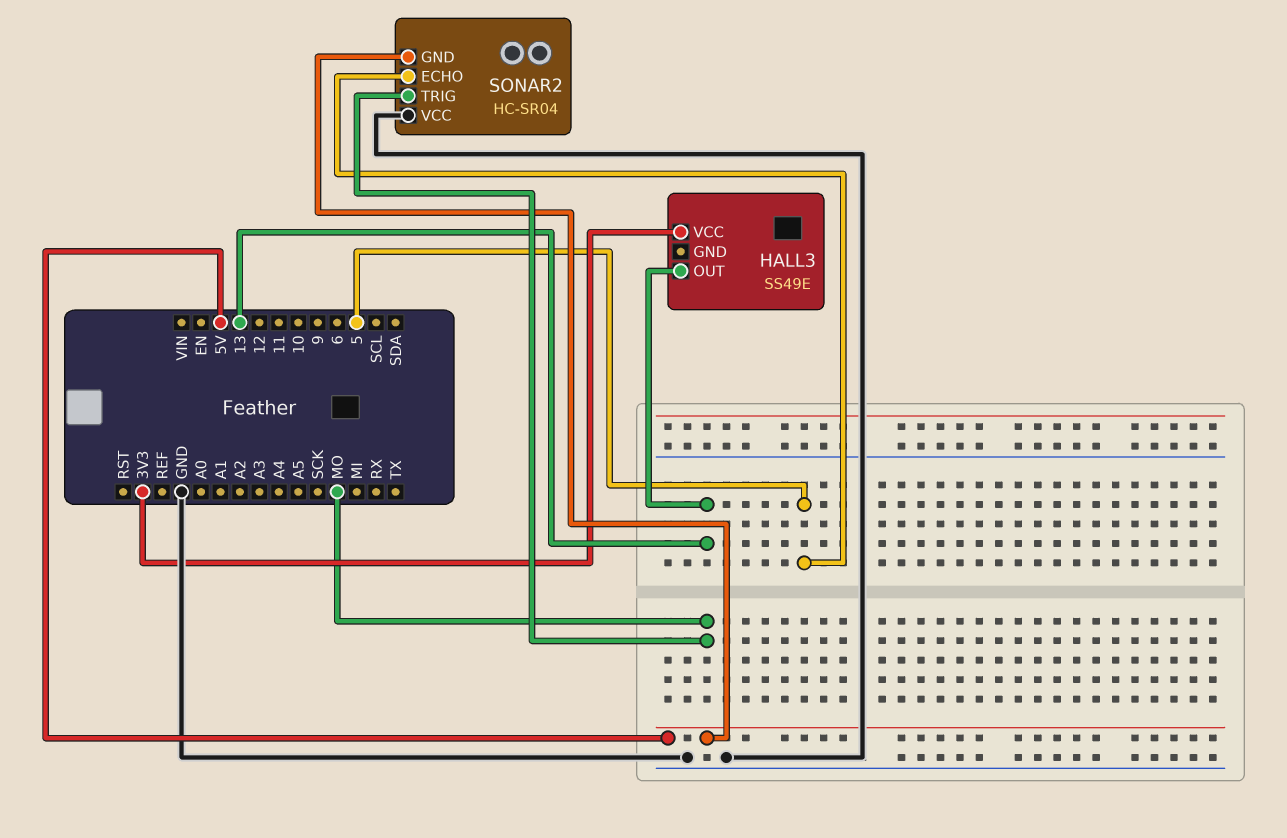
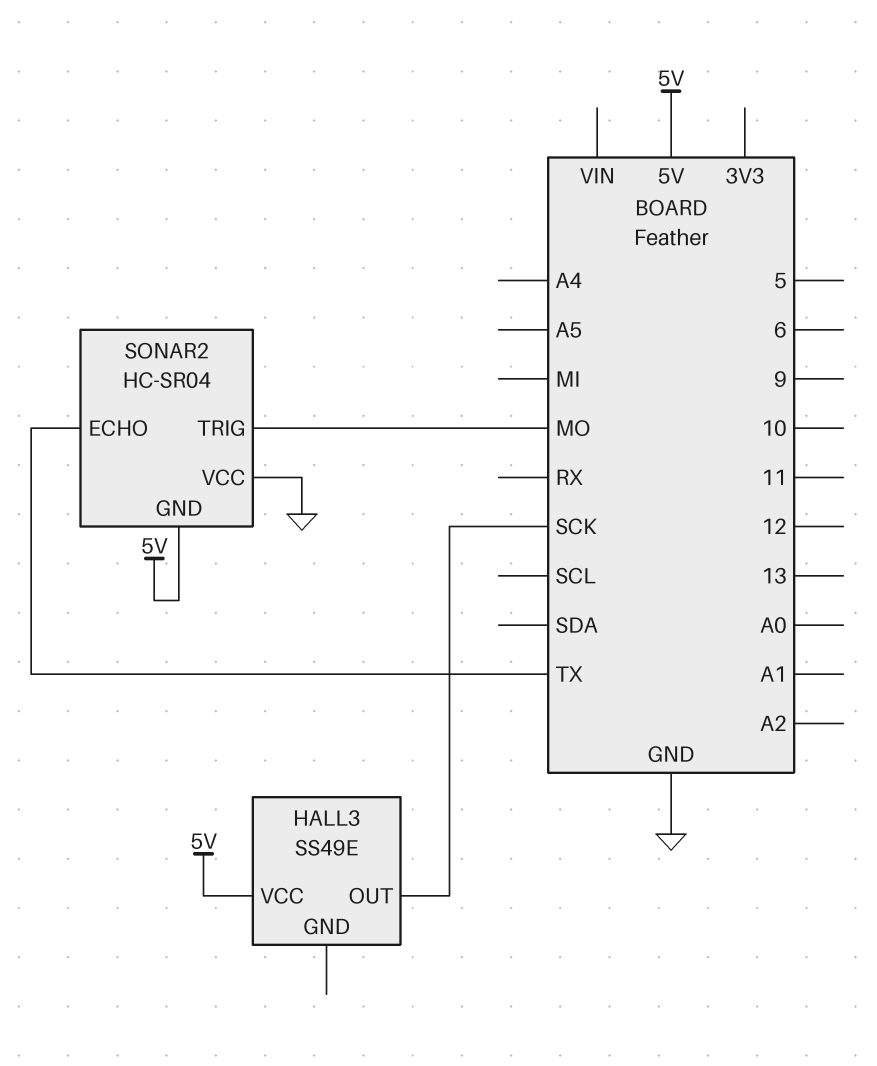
HALL3 pin OUT: 13 -> SCK
HALL3 pin VCC: 3V3 -> 5V
SONAR2 pin ECHO: 5 -> TX

